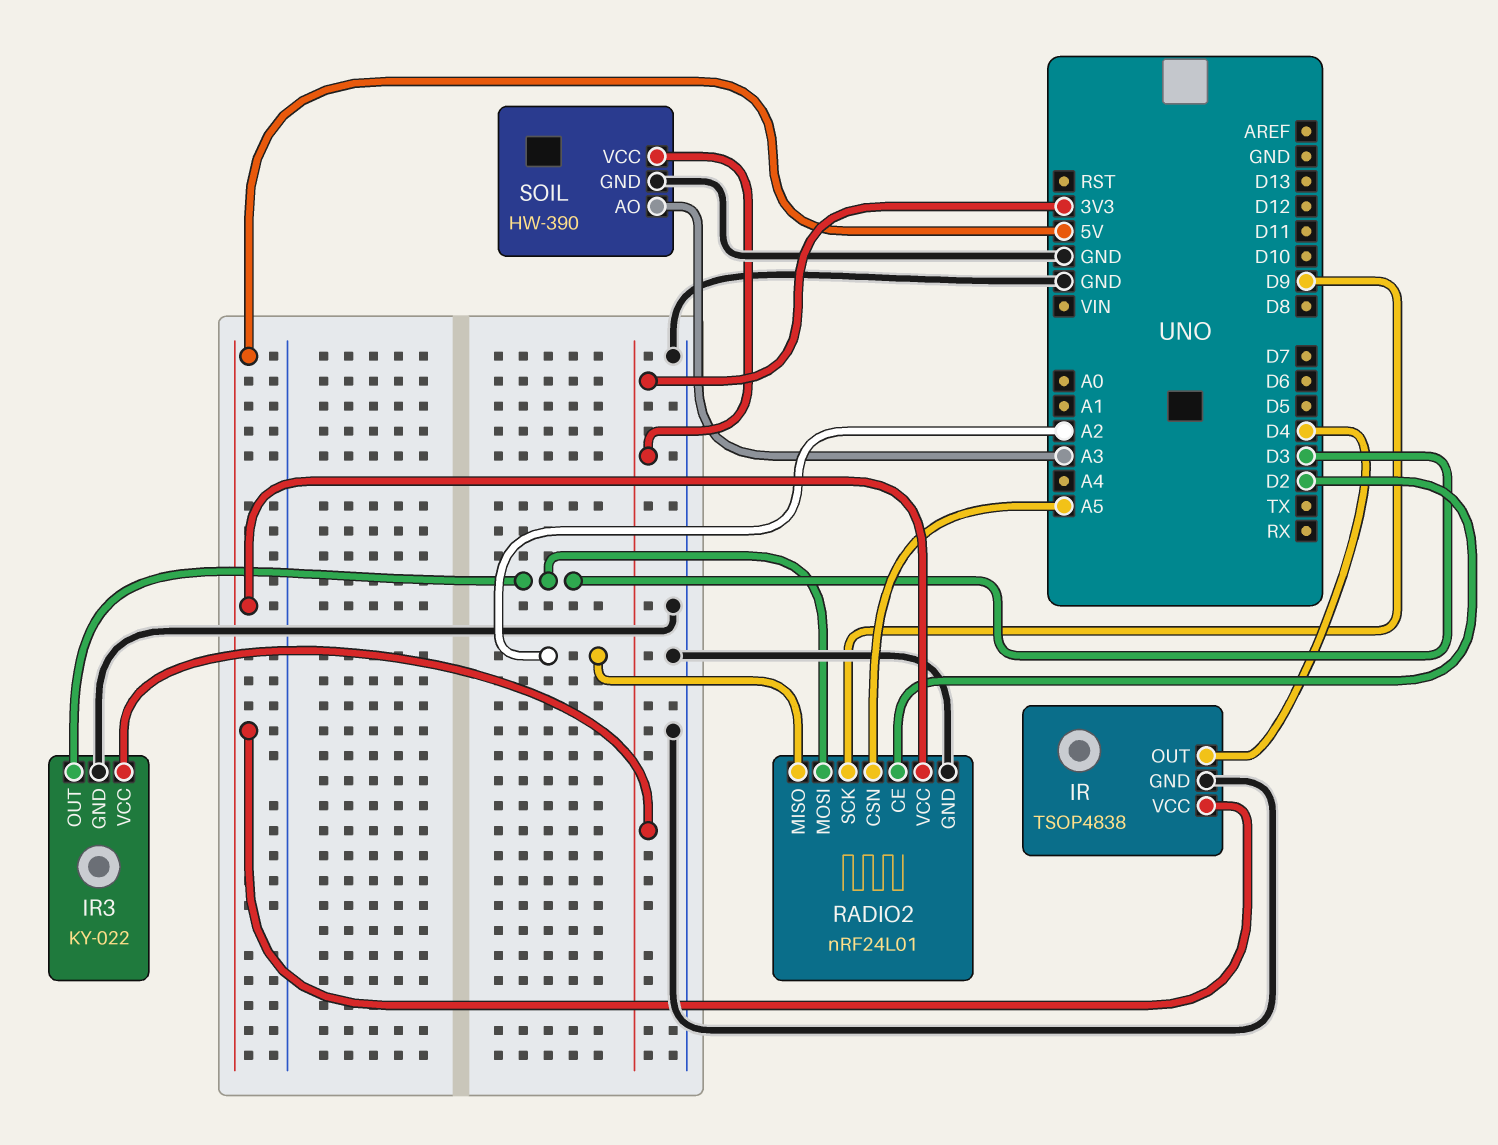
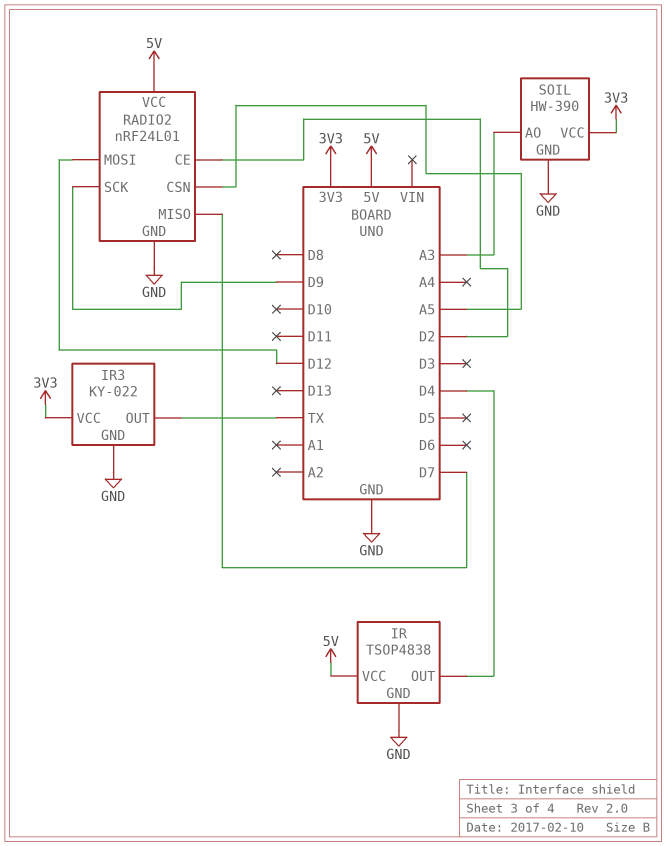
IR3 pin OUT: D3 -> TX
RADIO2 pin MISO: A2 -> D7
RADIO2 pin MOSI: D3 -> D12

